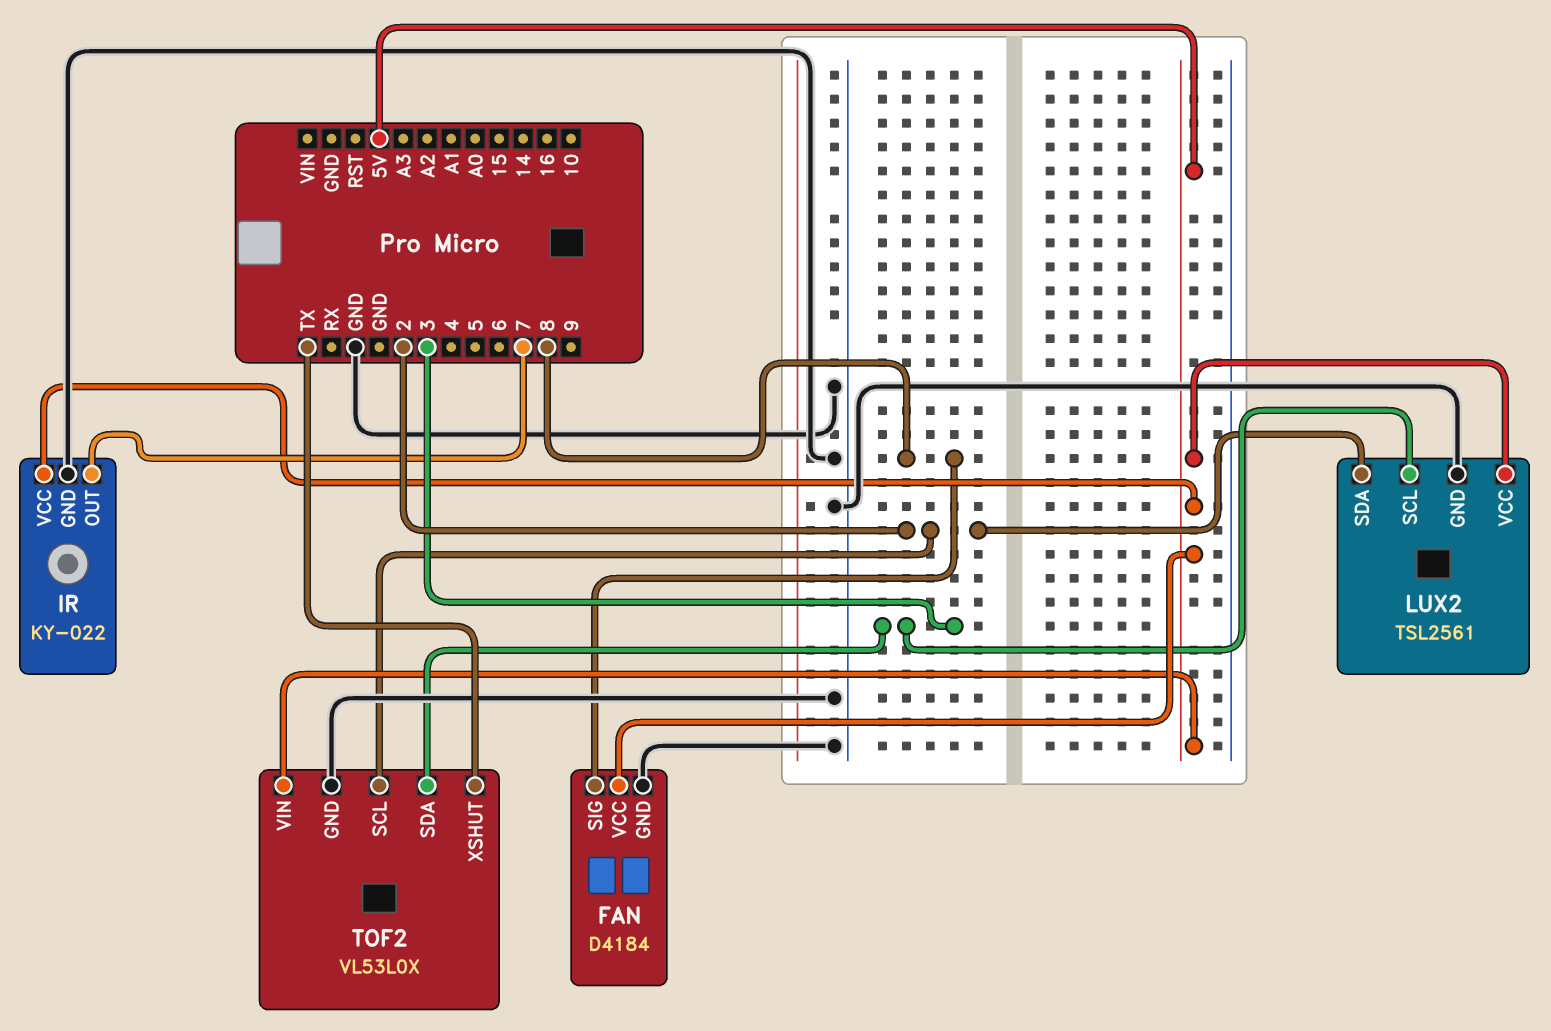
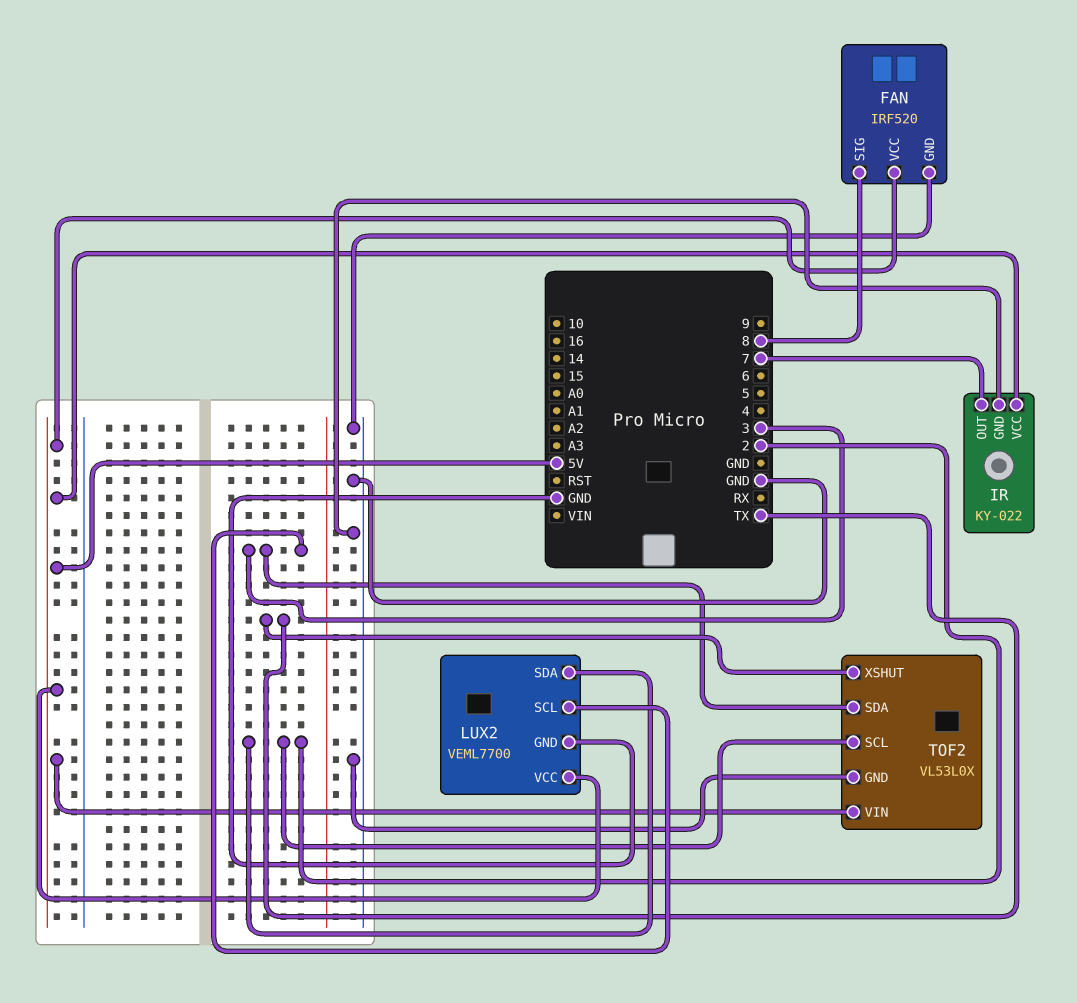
FAN: D4184 -> IRF520
LUX2: TSL2561 -> VEML7700

